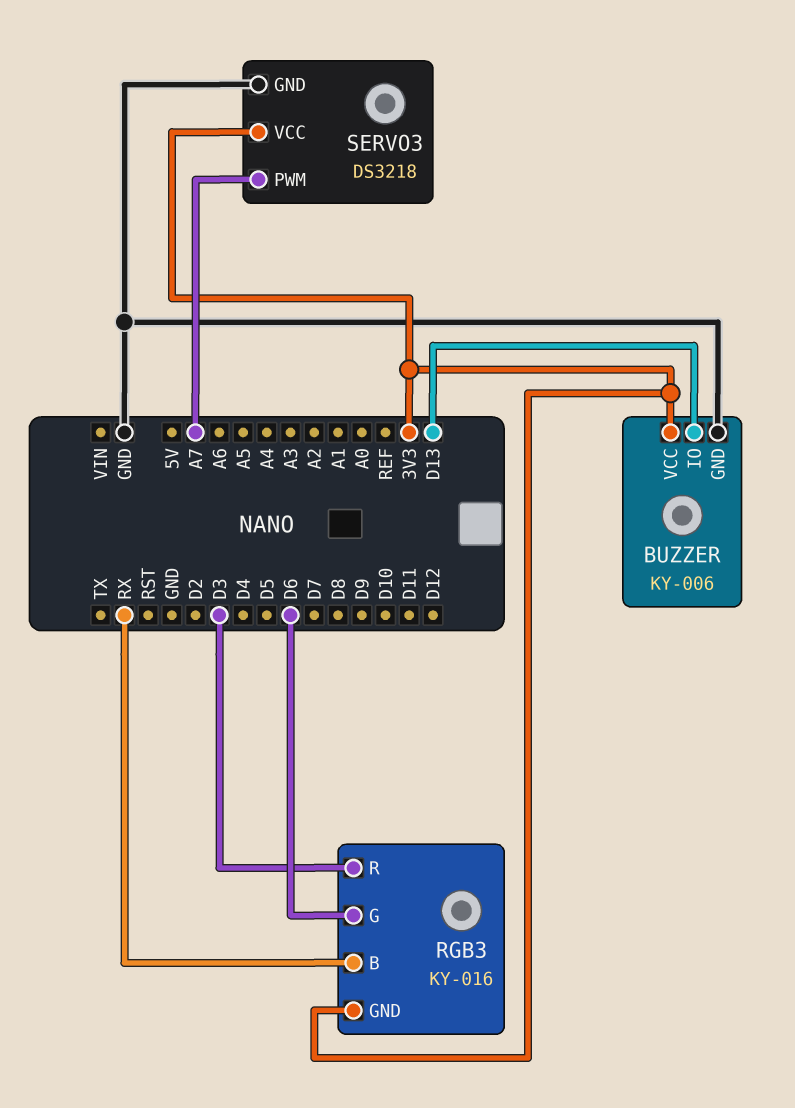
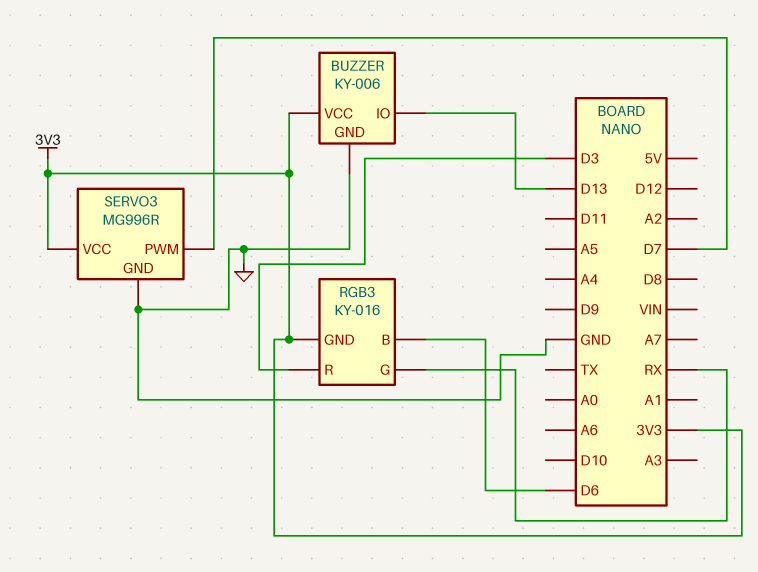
RGB3 pin B: RX -> D6
RGB3 pin G: D6 -> RX
SERVO3: DS3218 -> MG996R
SERVO3 pin PWM: A7 -> D7

